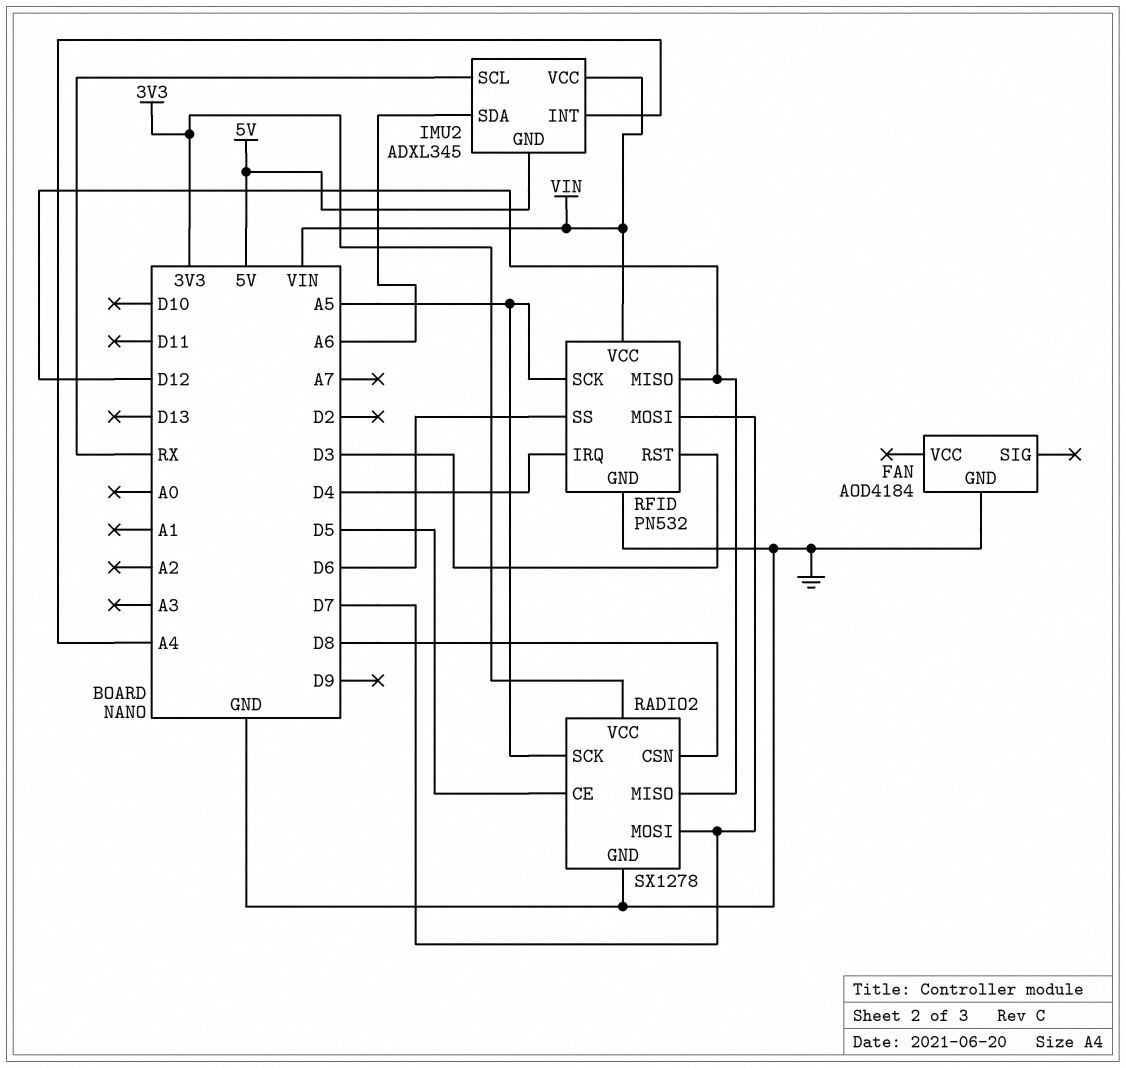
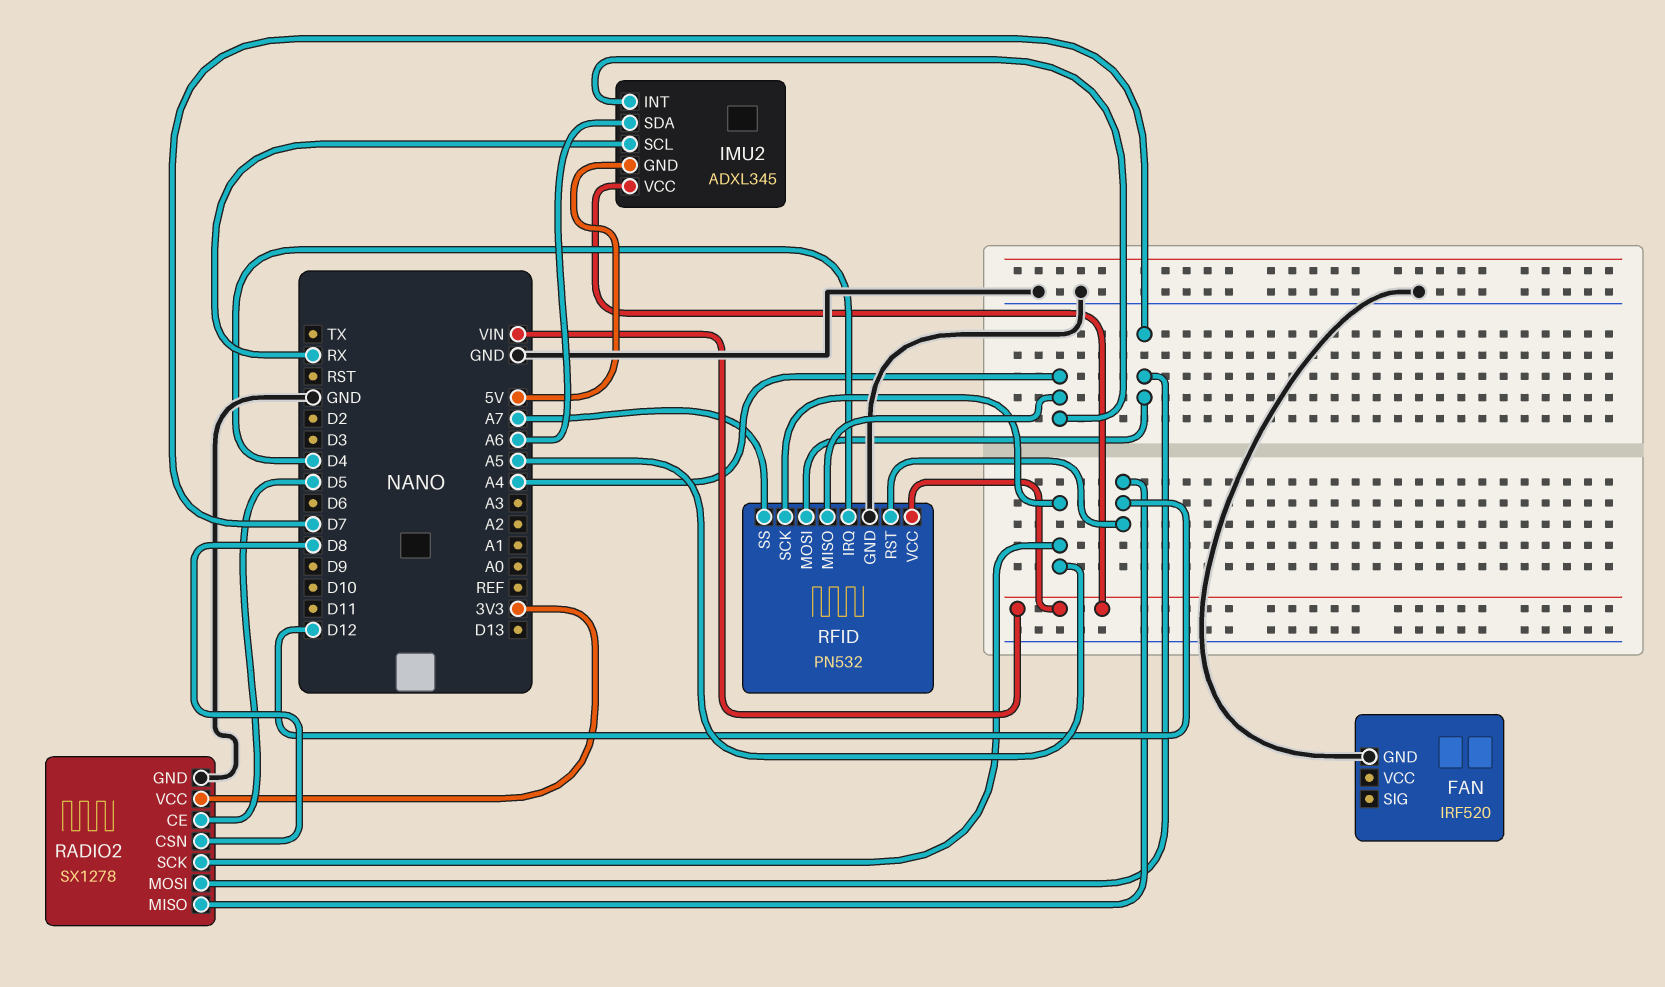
FAN: AOD4184 -> IRF520
RFID pin MISO: D12 -> A4
RFID pin RST: D3 -> D12
RFID pin SS: D6 -> A7

